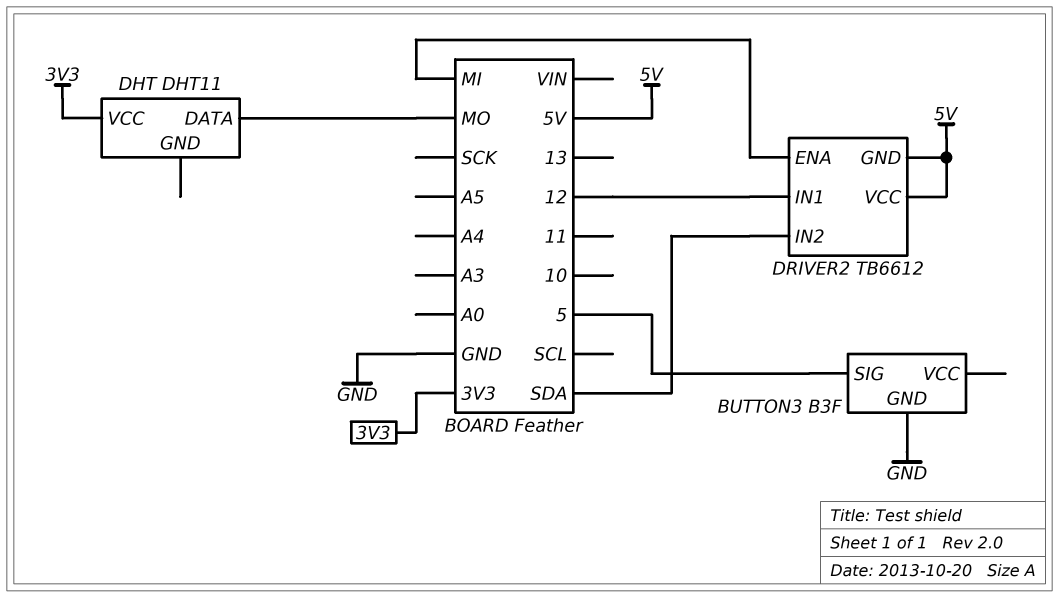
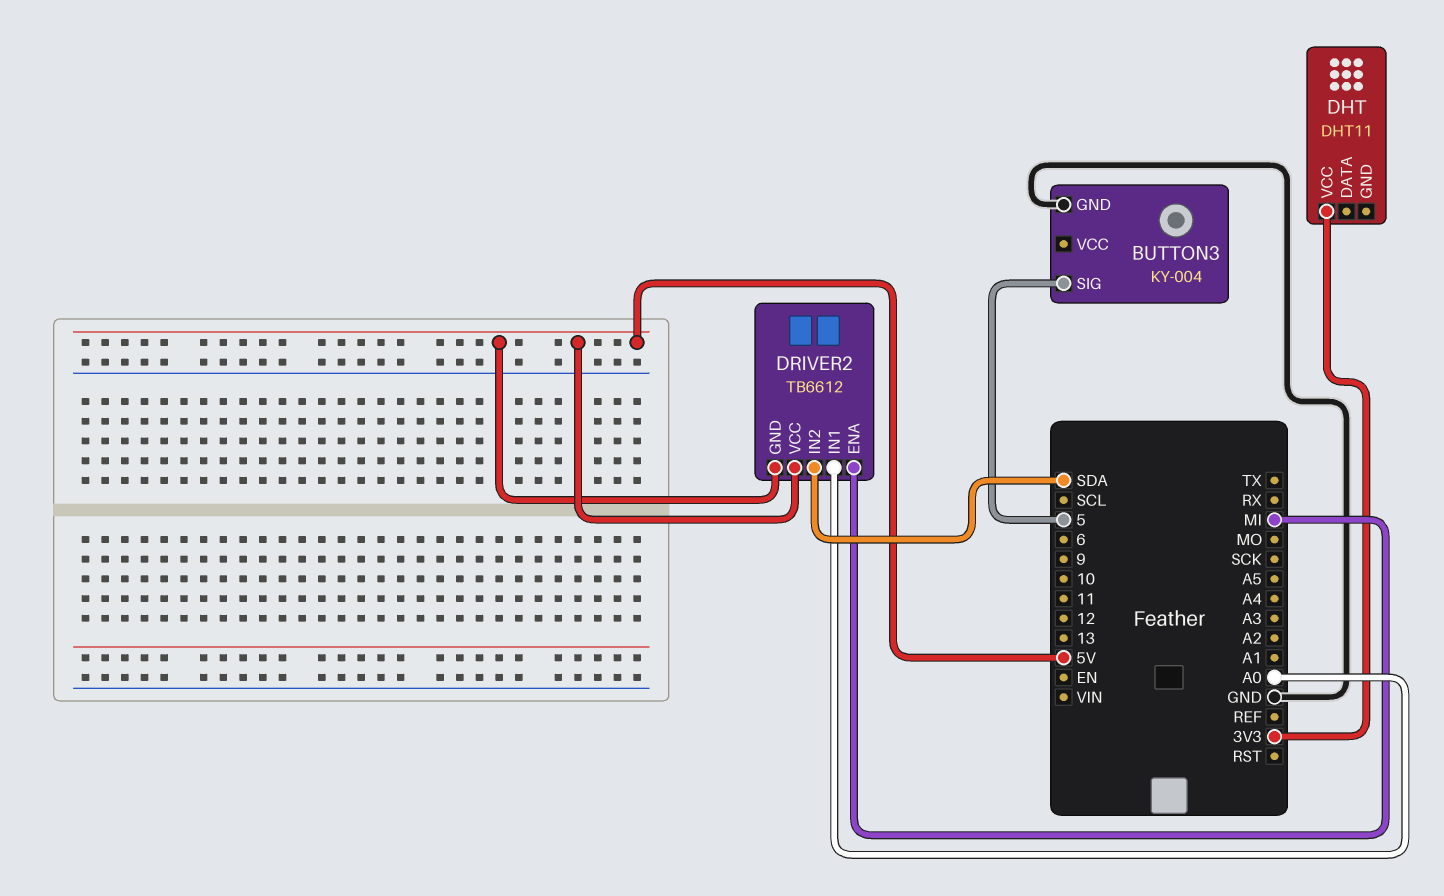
BUTTON3: B3F -> KY-004
DHT pin DATA: MO -> none
DRIVER2 pin IN1: 12 -> A0

